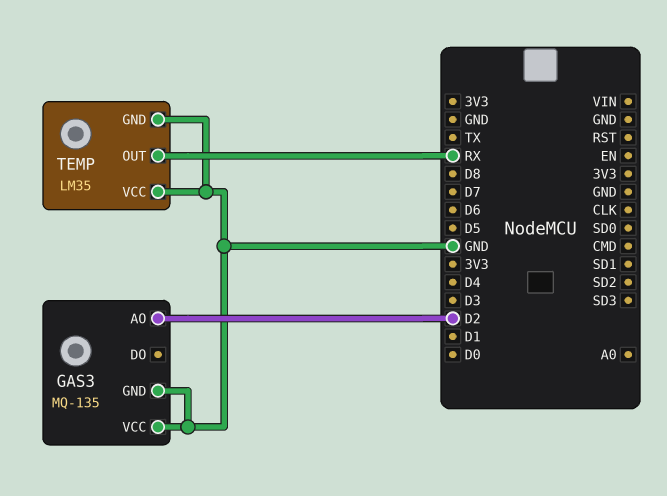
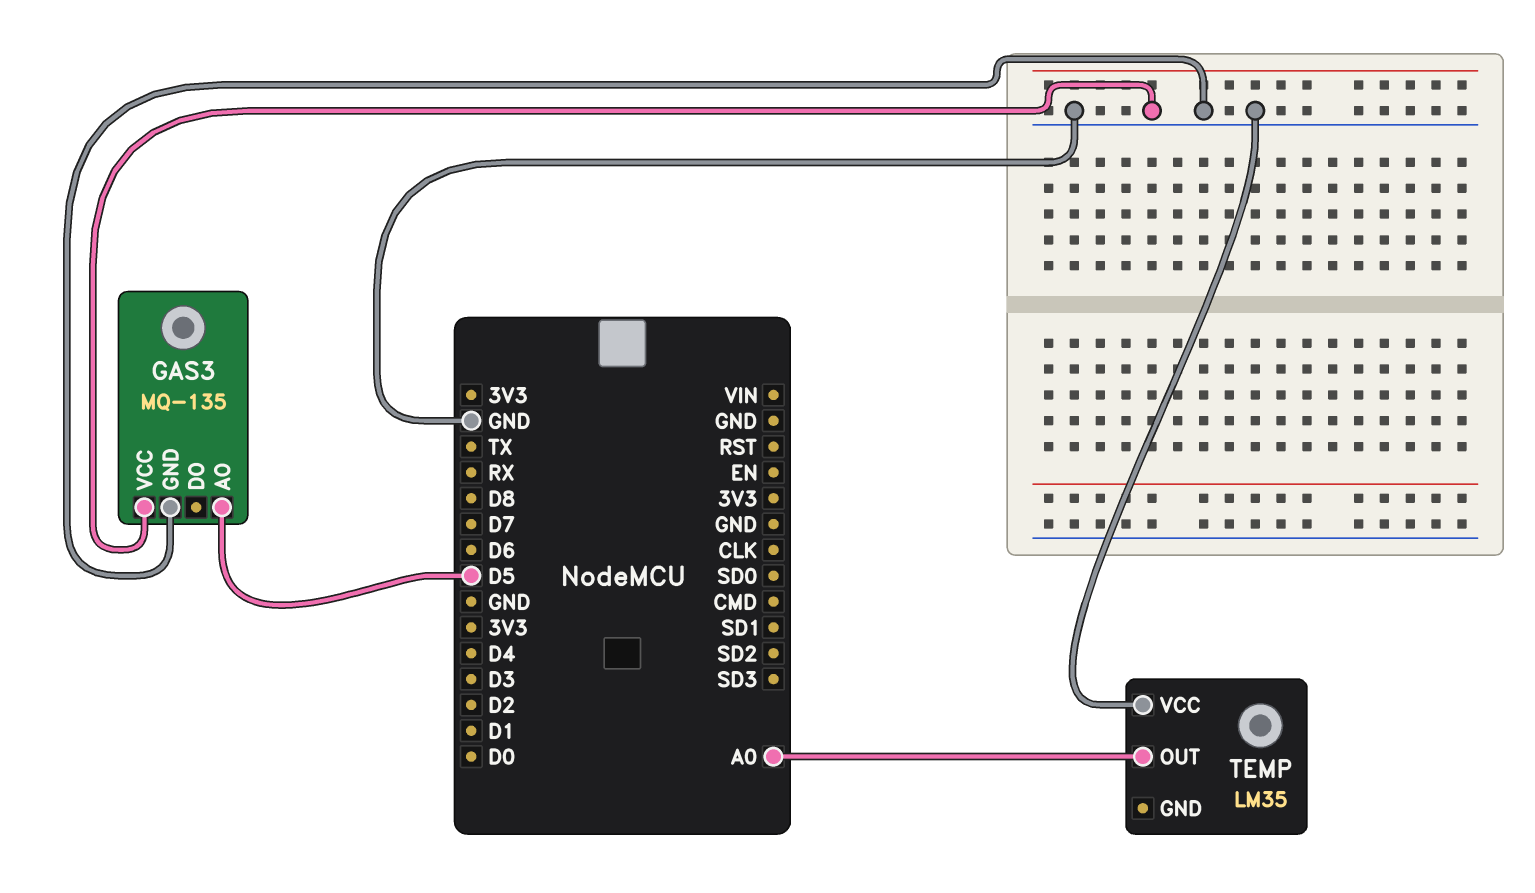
GAS3 pin AO: D2 -> D5
TEMP pin GND: GND -> none
TEMP pin OUT: RX -> A0

